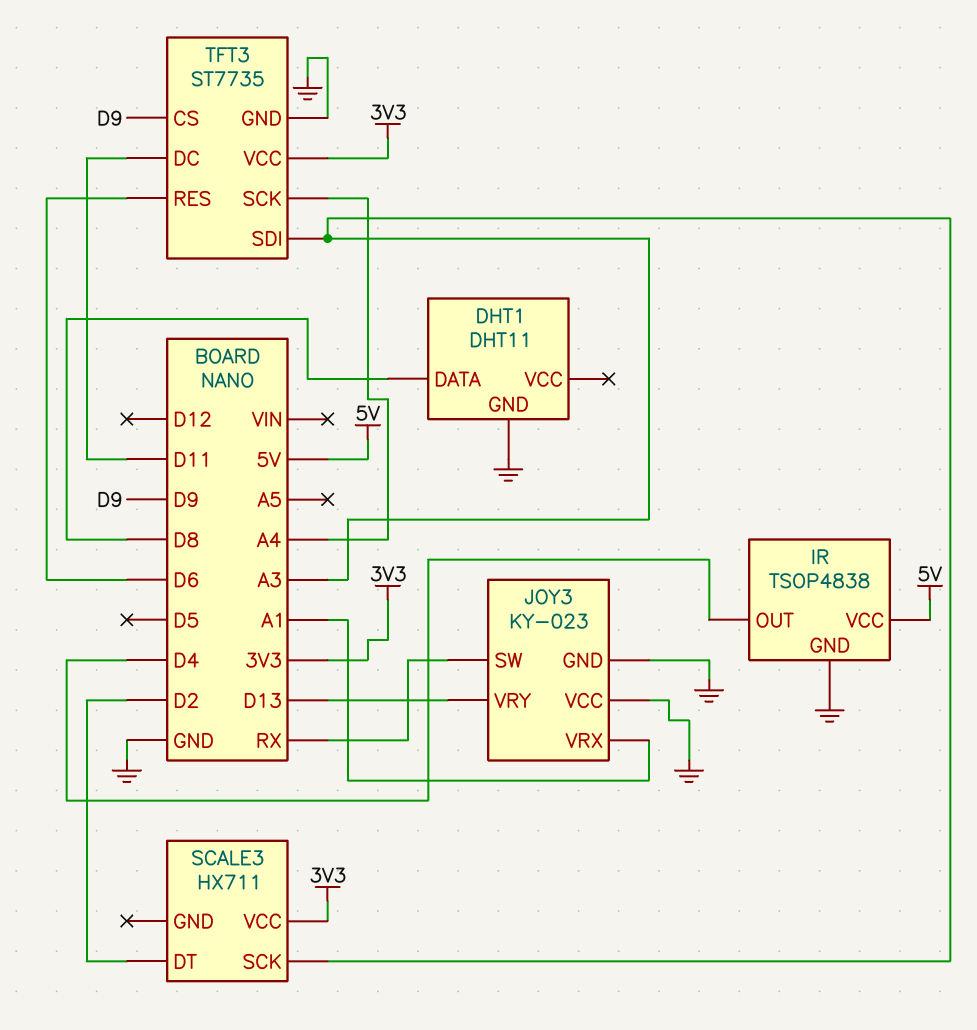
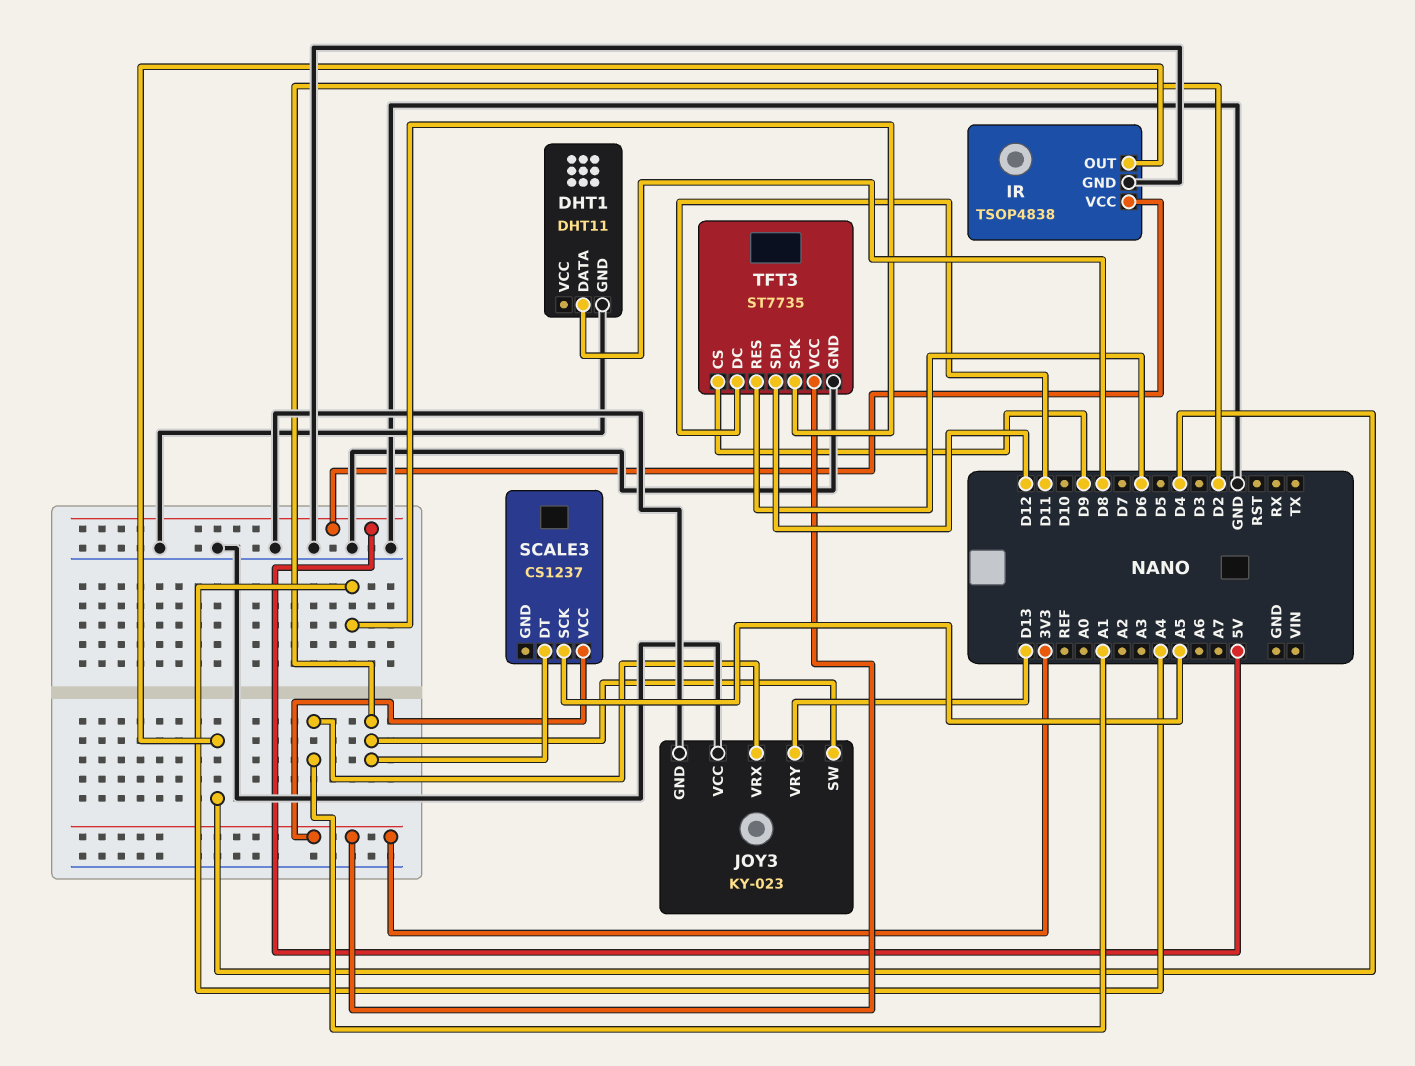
JOY3 pin SW: RX -> D2
SCALE3: HX711 -> CS1237
SCALE3 pin SCK: A3 -> A5
TFT3 pin SDI: A3 -> D12

